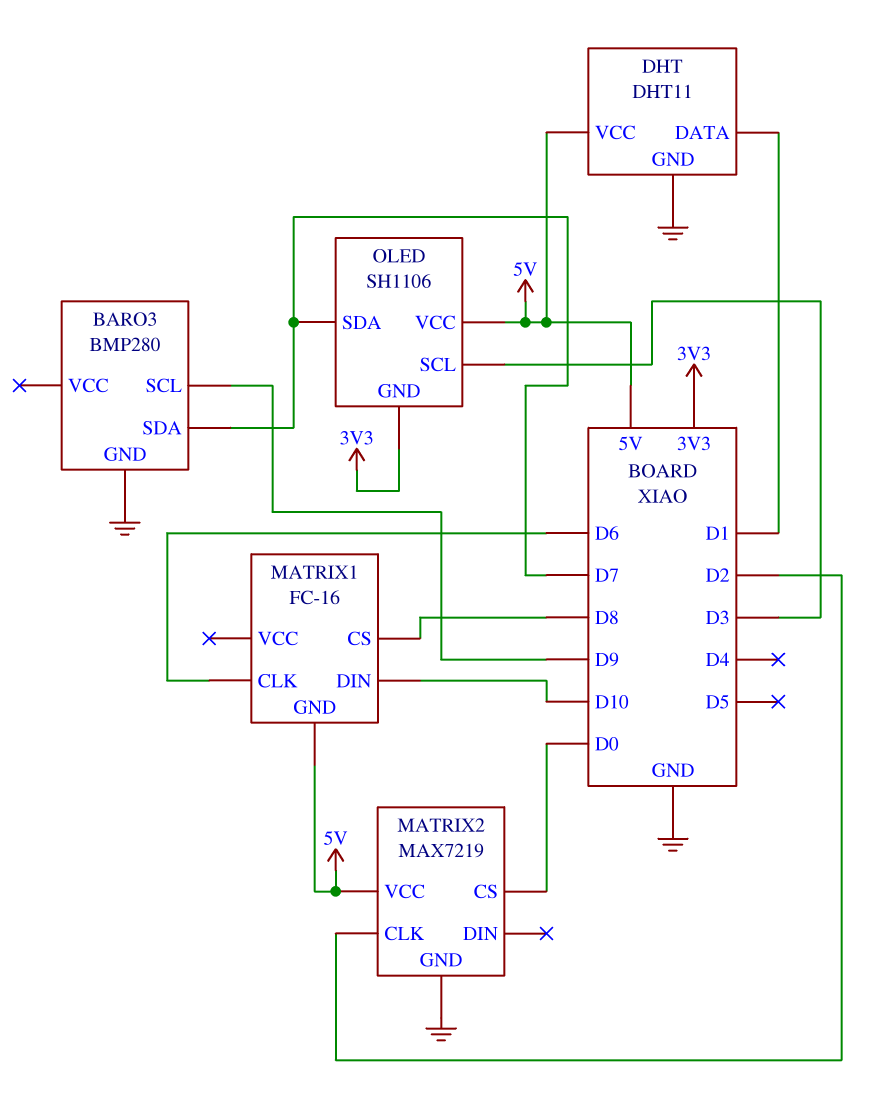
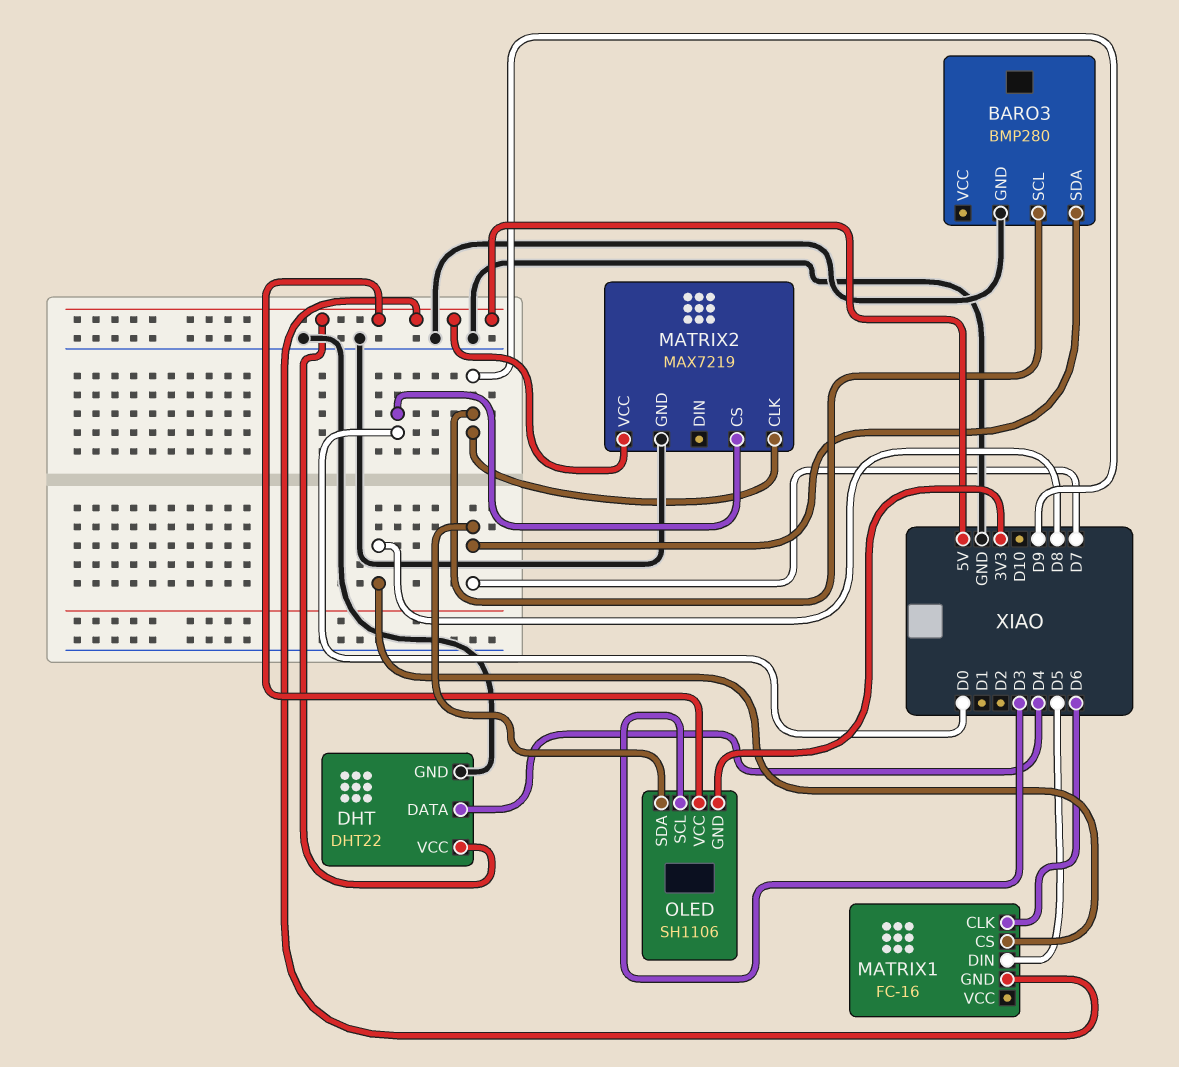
DHT: DHT11 -> DHT22
DHT pin DATA: D1 -> D4
MATRIX1 pin DIN: D10 -> D5
MATRIX2 pin CLK: D2 -> D9

